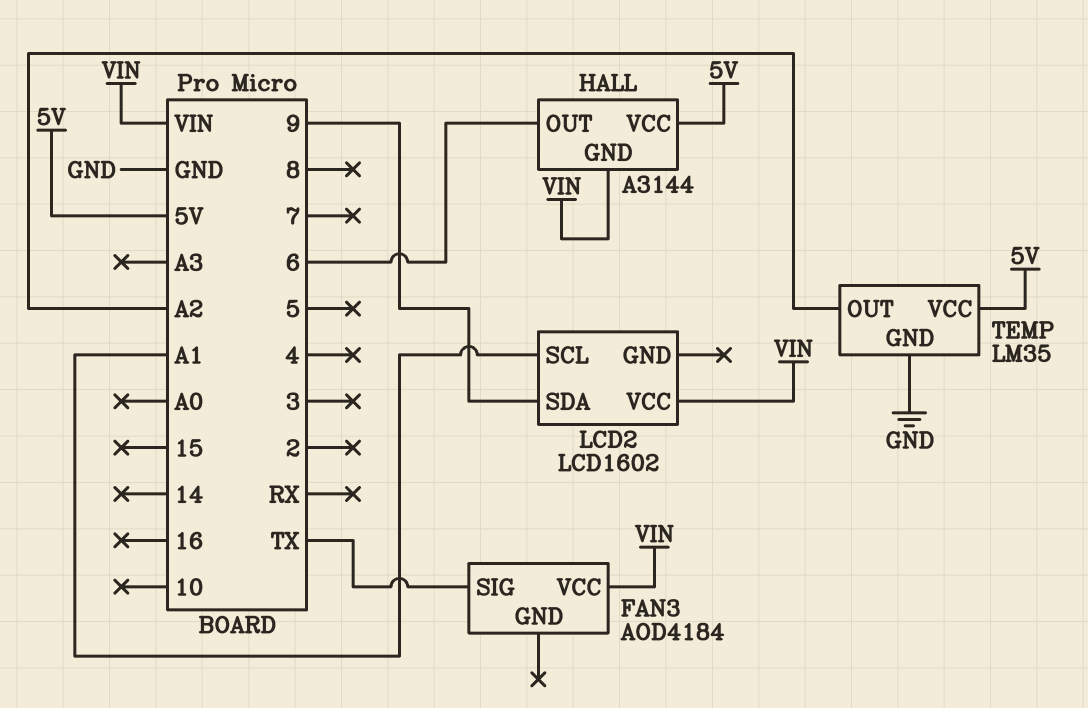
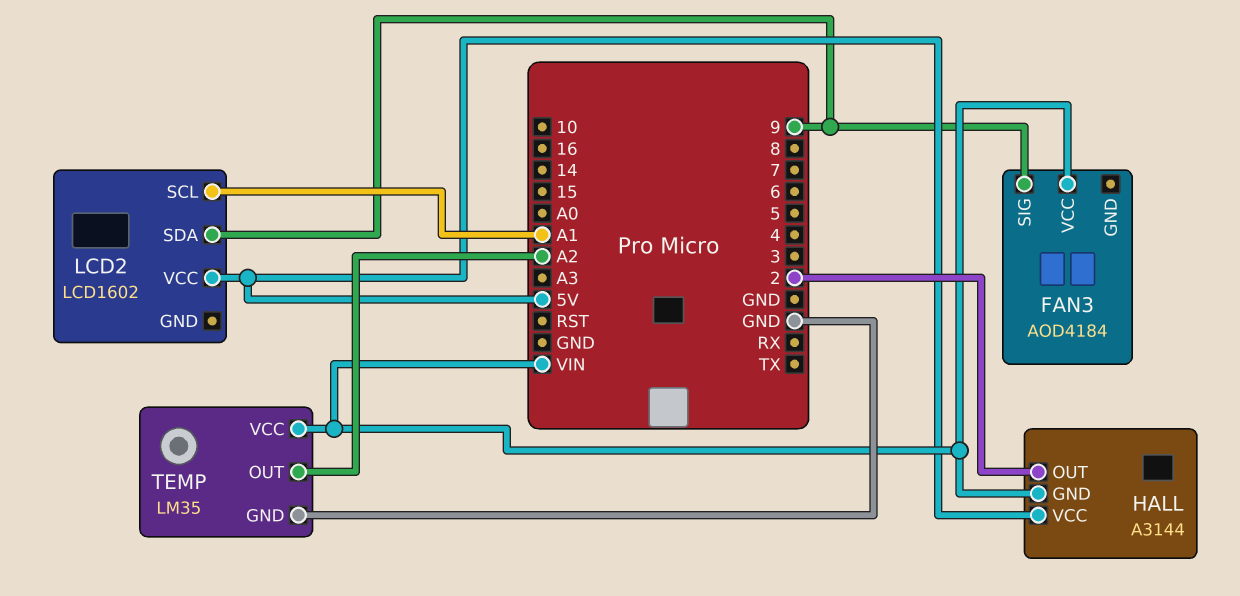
FAN3 pin SIG: TX -> 9
HALL pin OUT: 6 -> 2
LCD2 pin VCC: VIN -> 5V
TEMP pin VCC: 5V -> VIN

